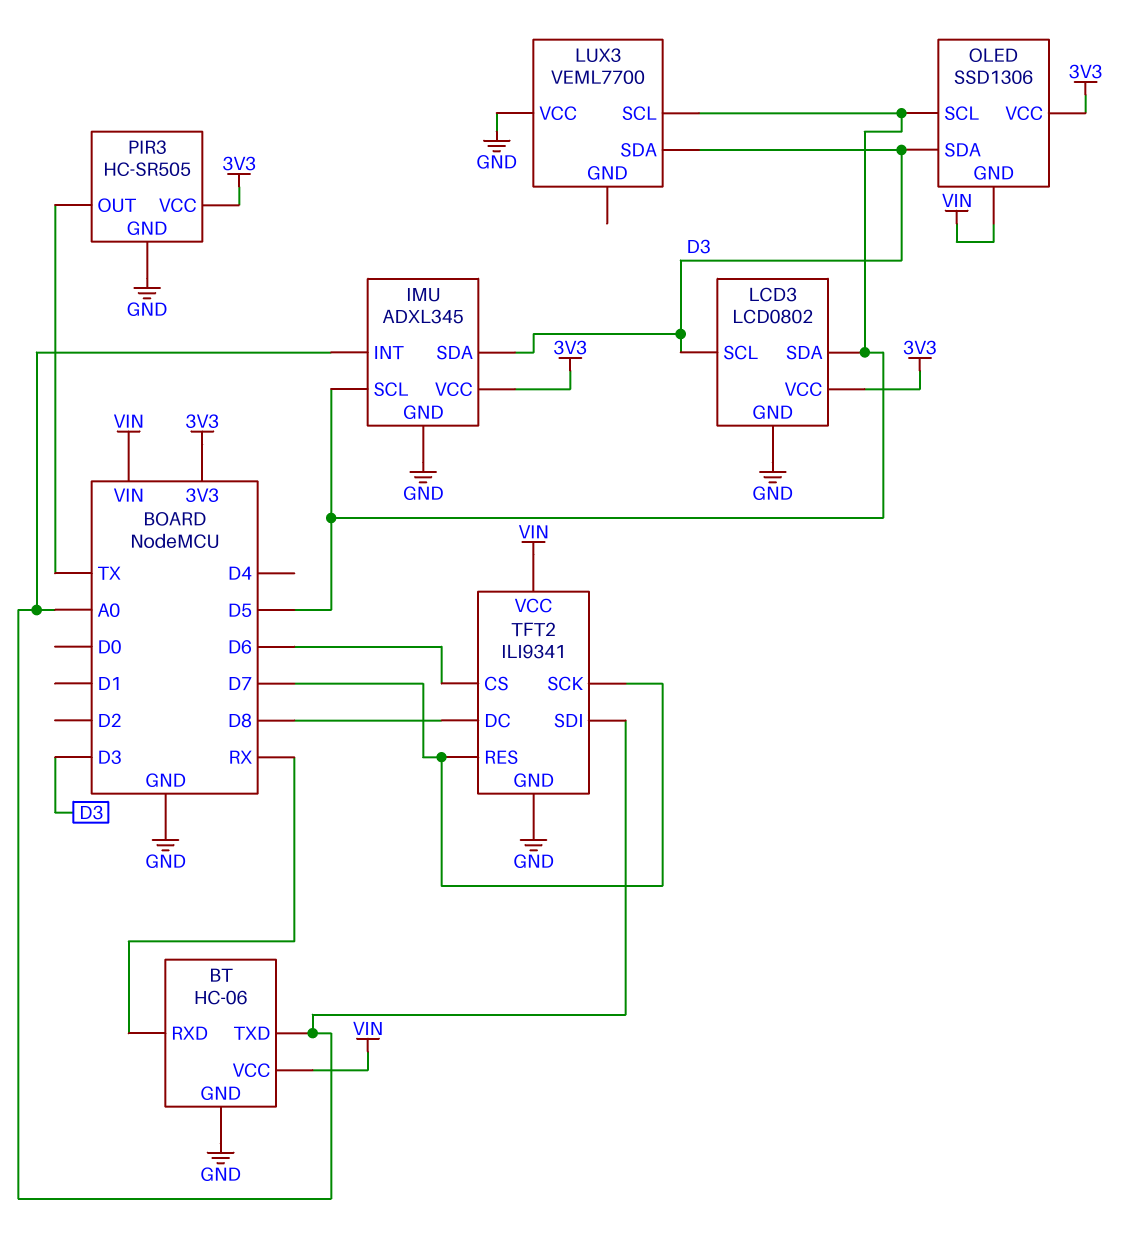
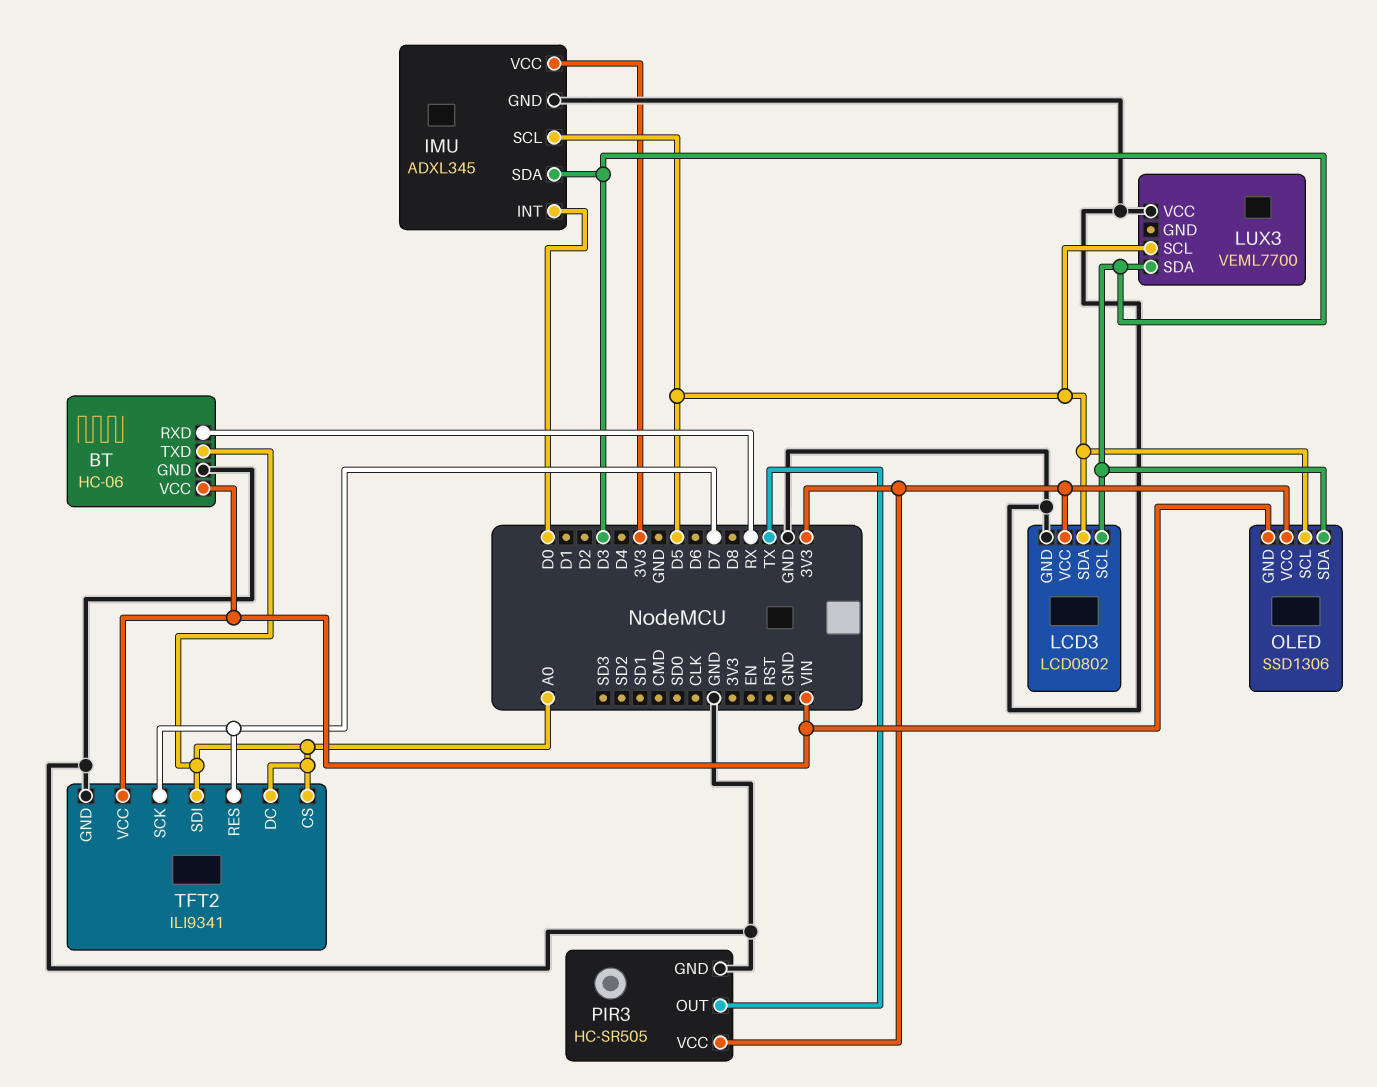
IMU pin INT: A0 -> D0
TFT2 pin CS: D6 -> A0
TFT2 pin DC: D8 -> A0

